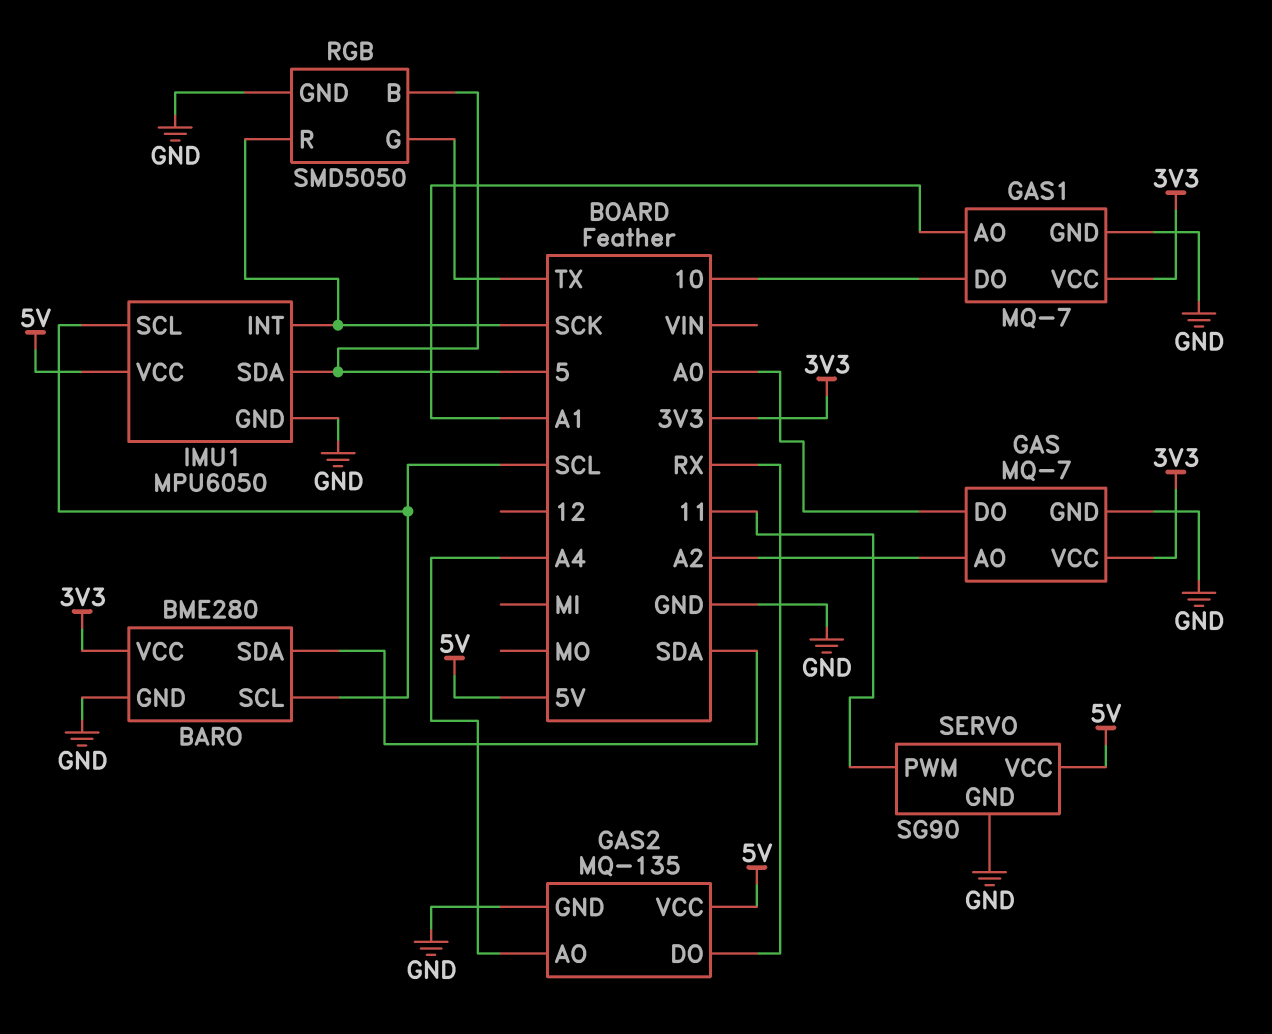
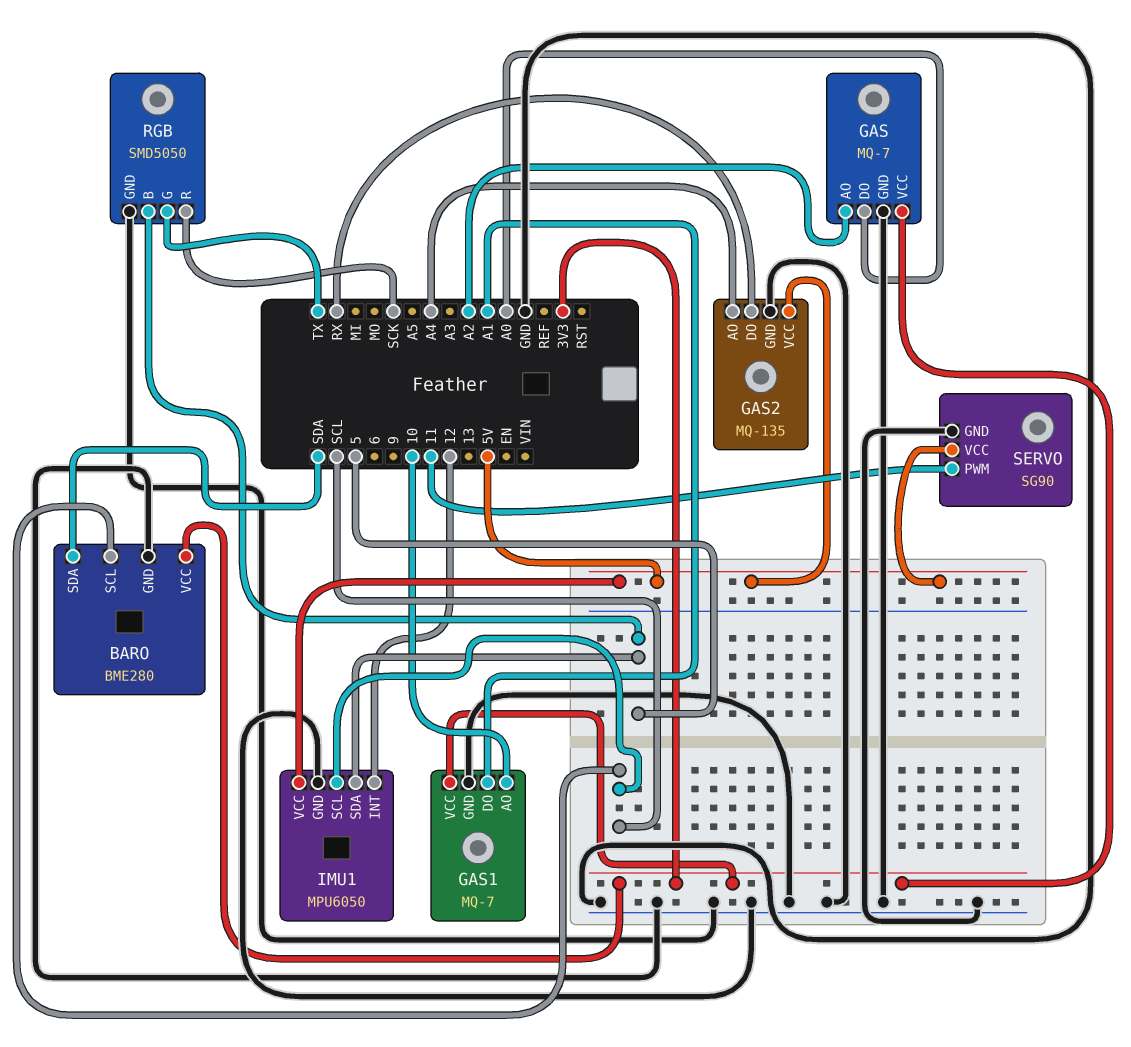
GAS1 pin AO: A1 -> 10
GAS1 pin DO: 10 -> A1
IMU1 pin INT: SCK -> 12

